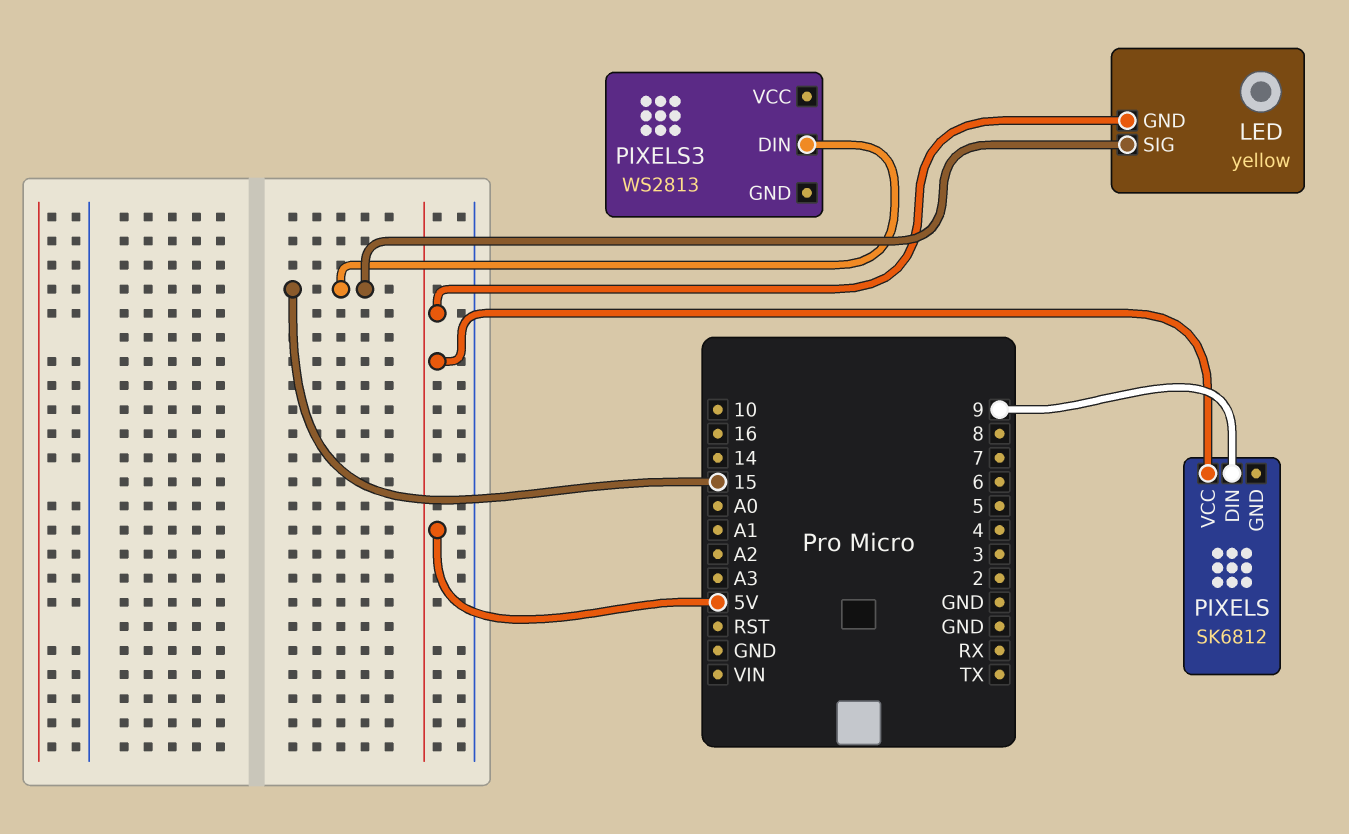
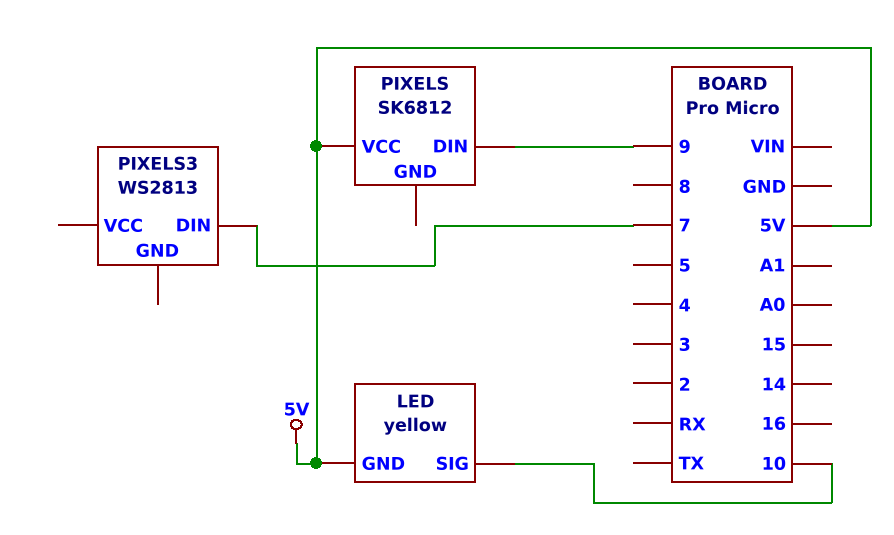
LED pin SIG: 15 -> 10
PIXELS3 pin DIN: 15 -> 7

